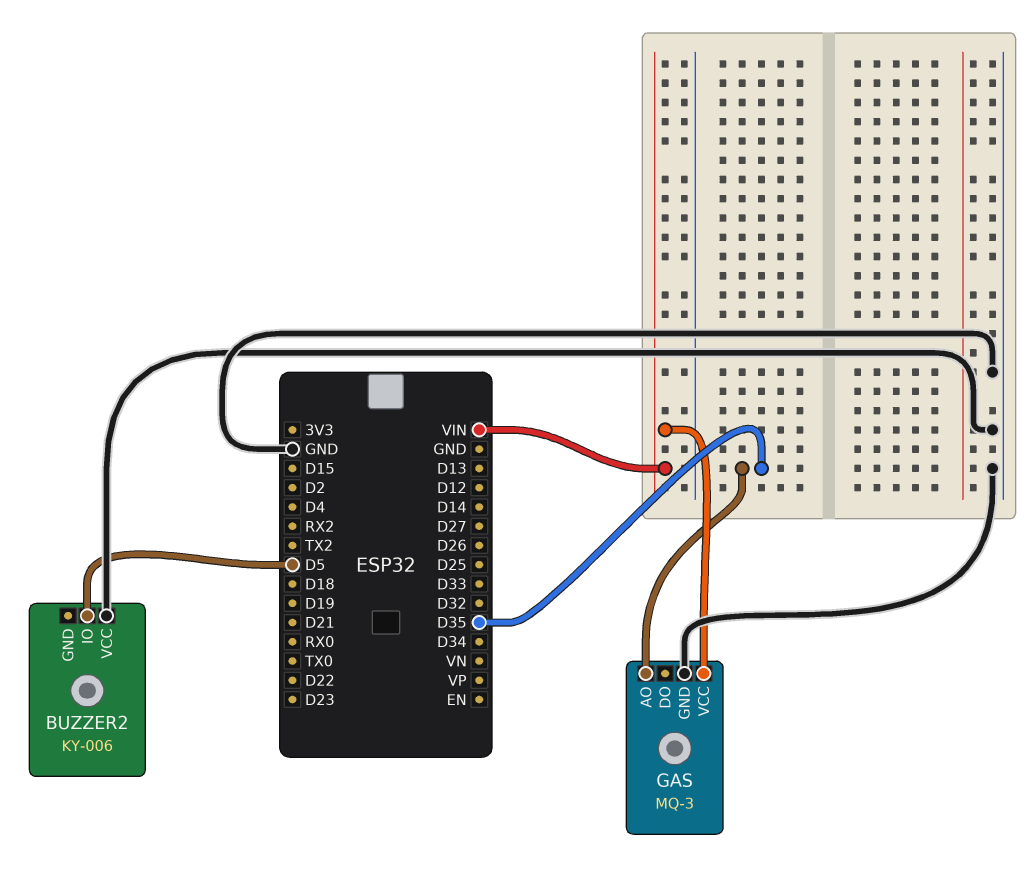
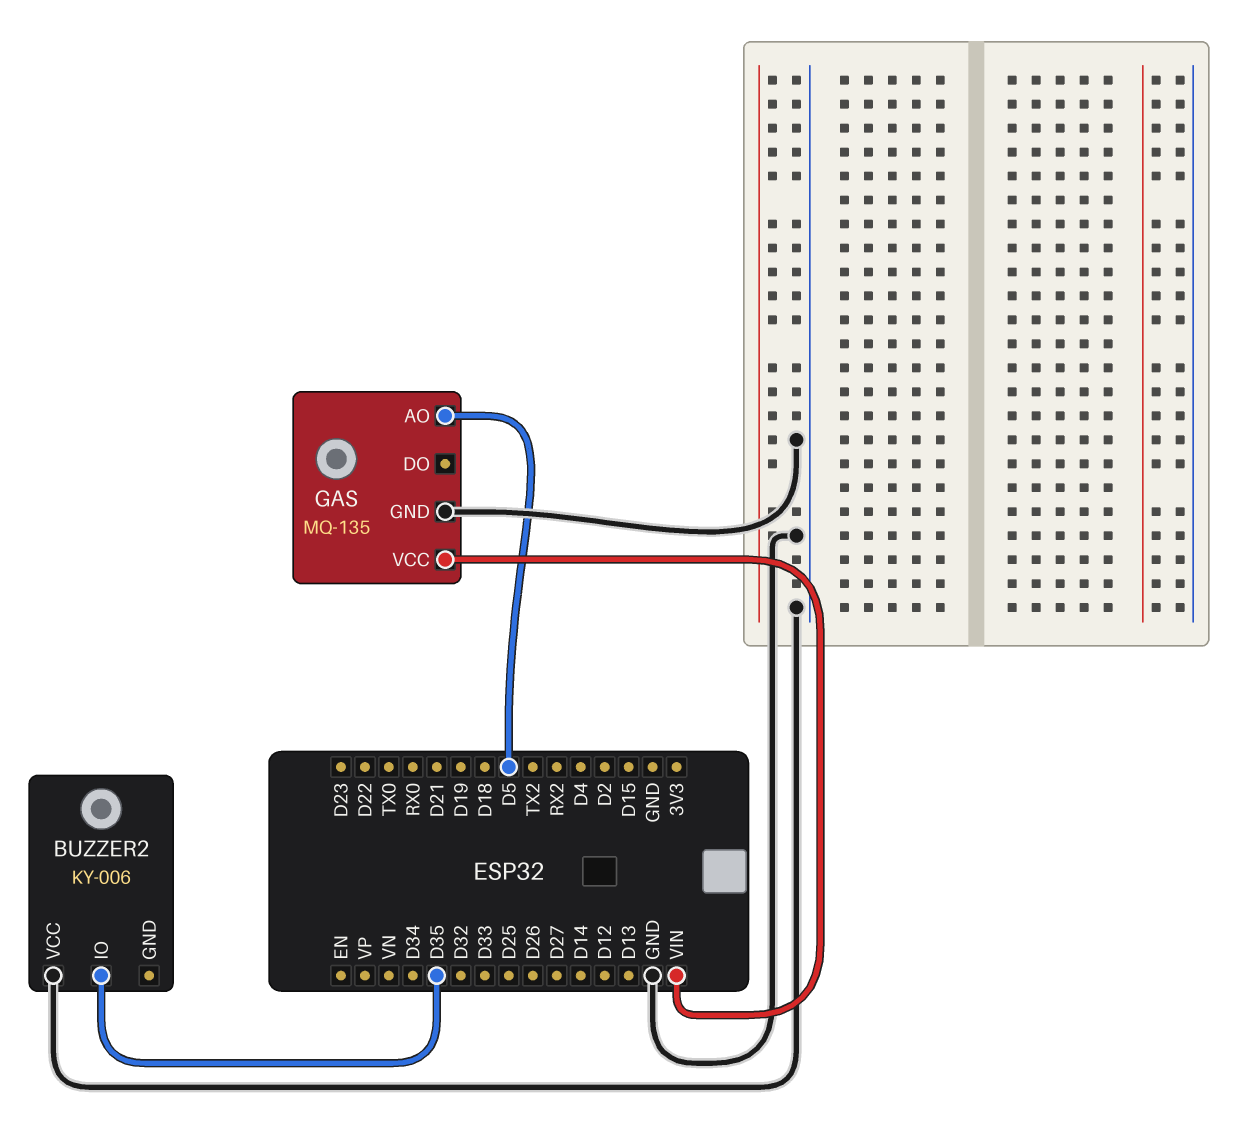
BUZZER2 pin IO: D5 -> D35
GAS: MQ-3 -> MQ-135
GAS pin AO: D35 -> D5

